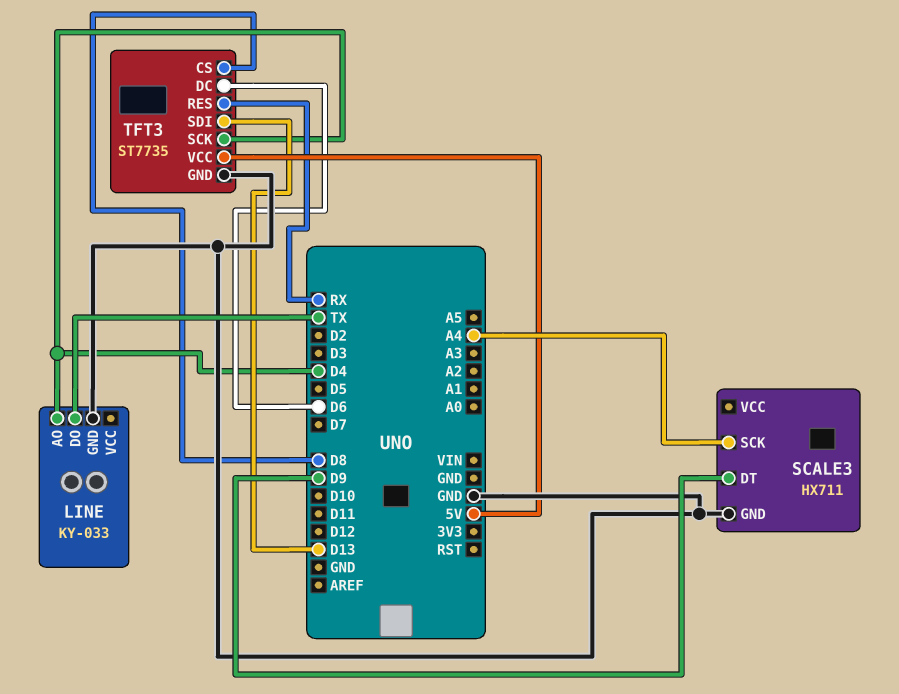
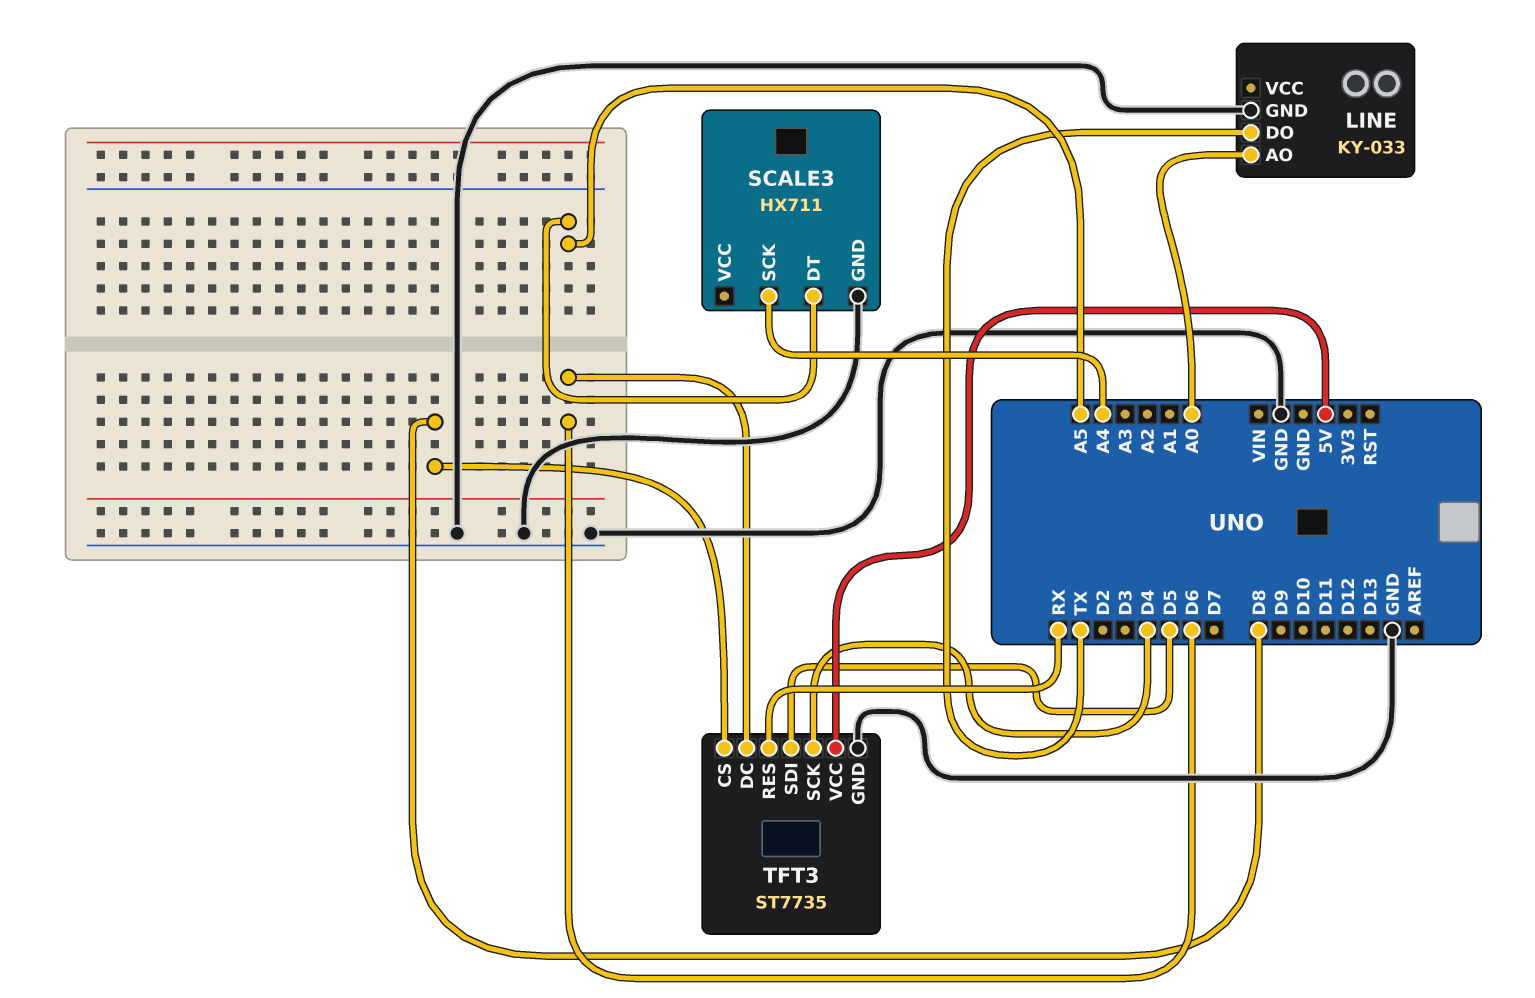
LINE pin AO: D4 -> A0
SCALE3 pin DT: D9 -> A5
TFT3 pin SDI: D13 -> D5

